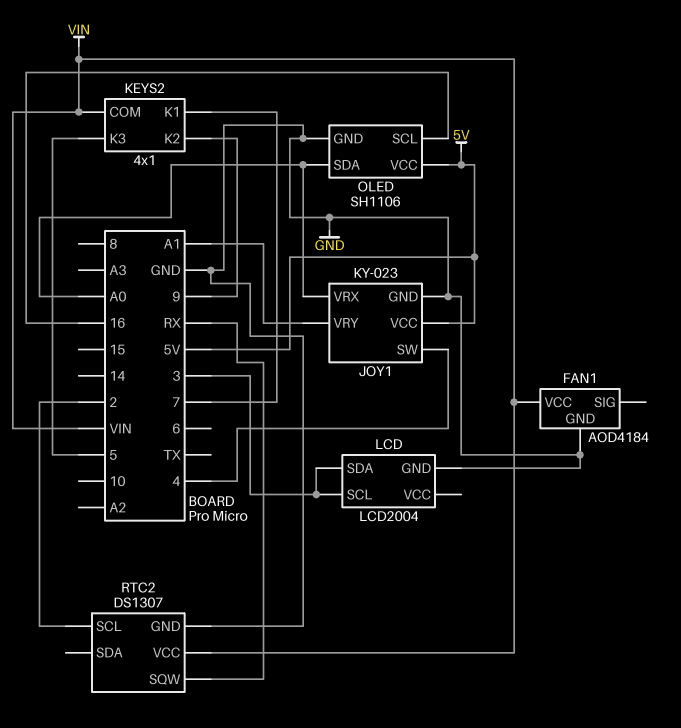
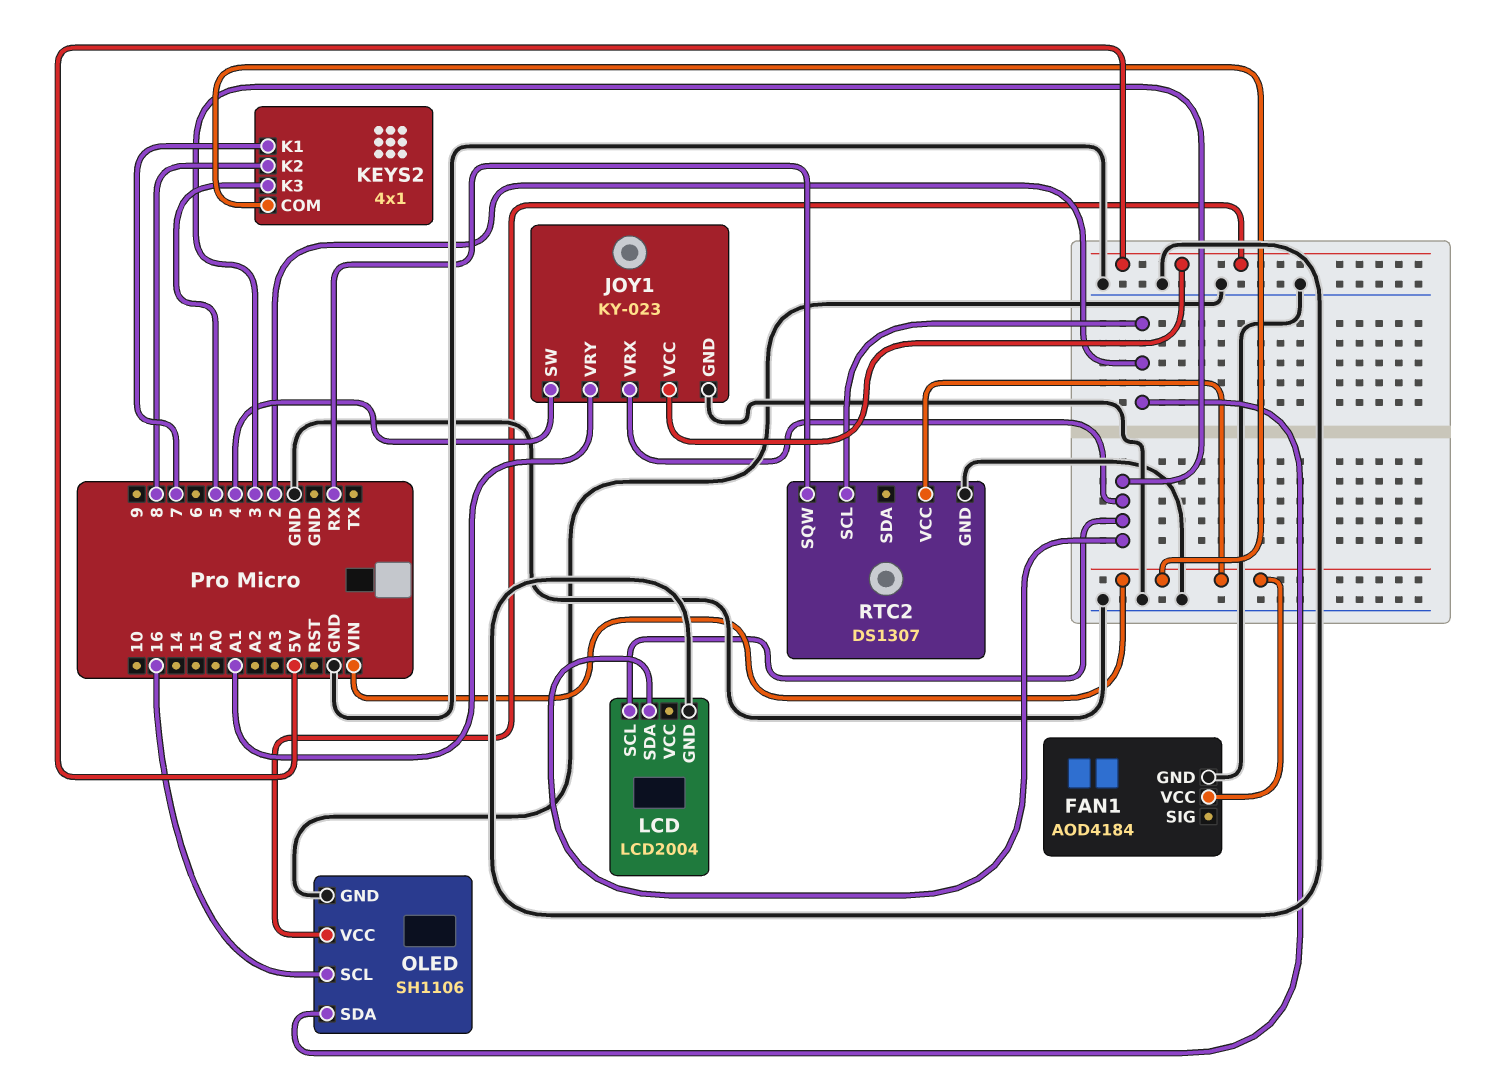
JOY1 pin VRX: A0 -> 3
KEYS2 pin K2: 9 -> 8
OLED pin SDA: A0 -> 2

